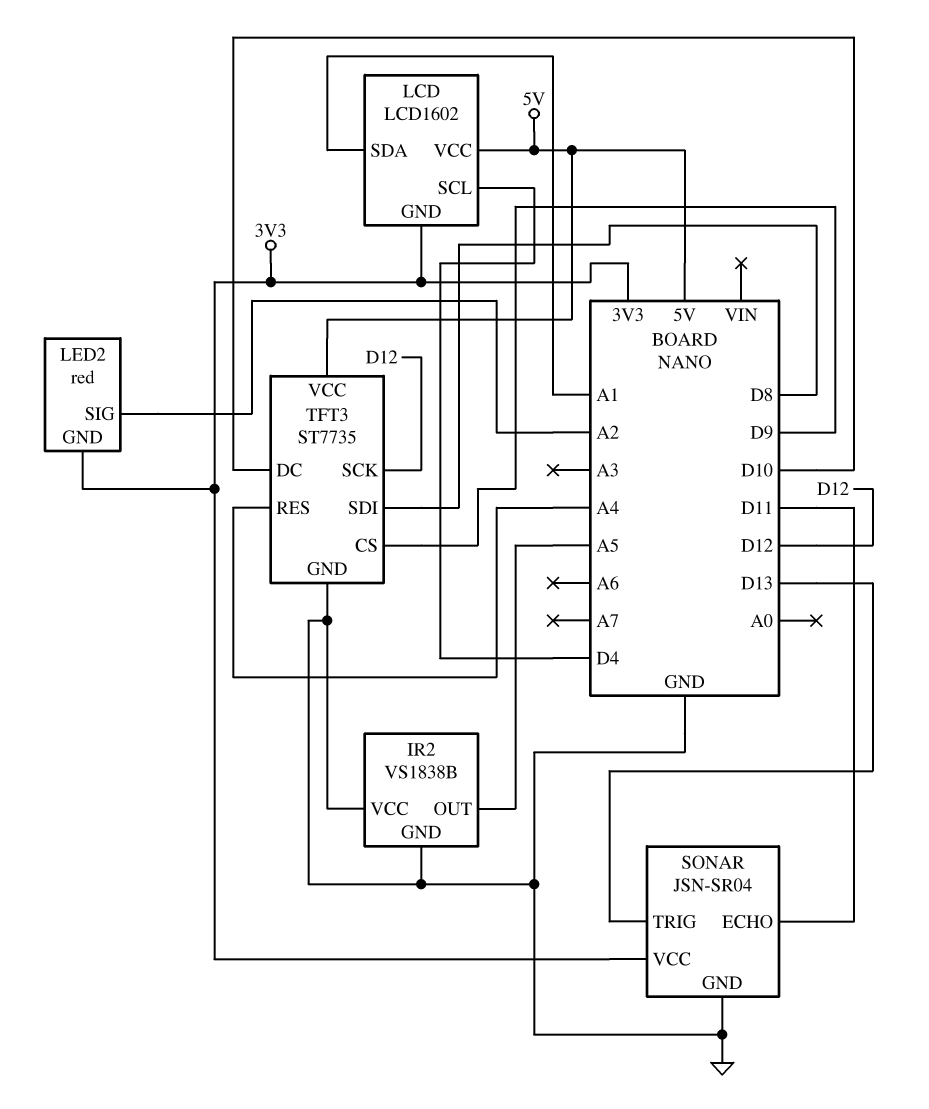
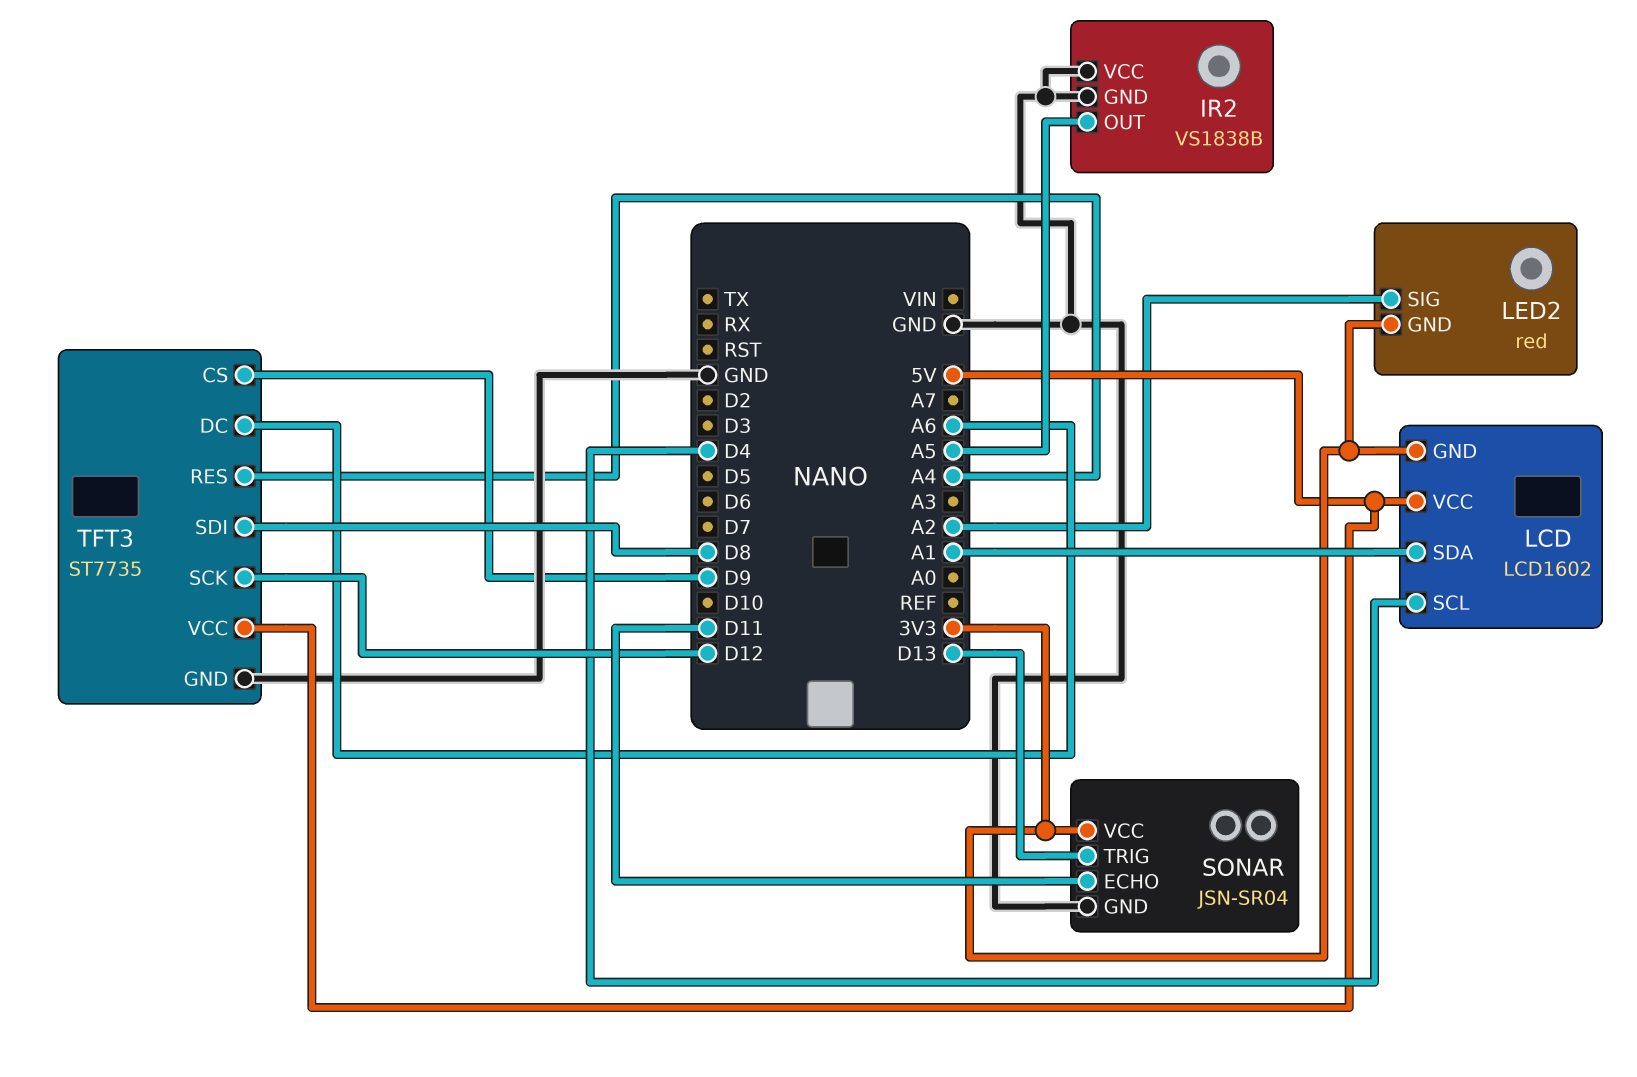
TFT3 pin DC: D10 -> A6

